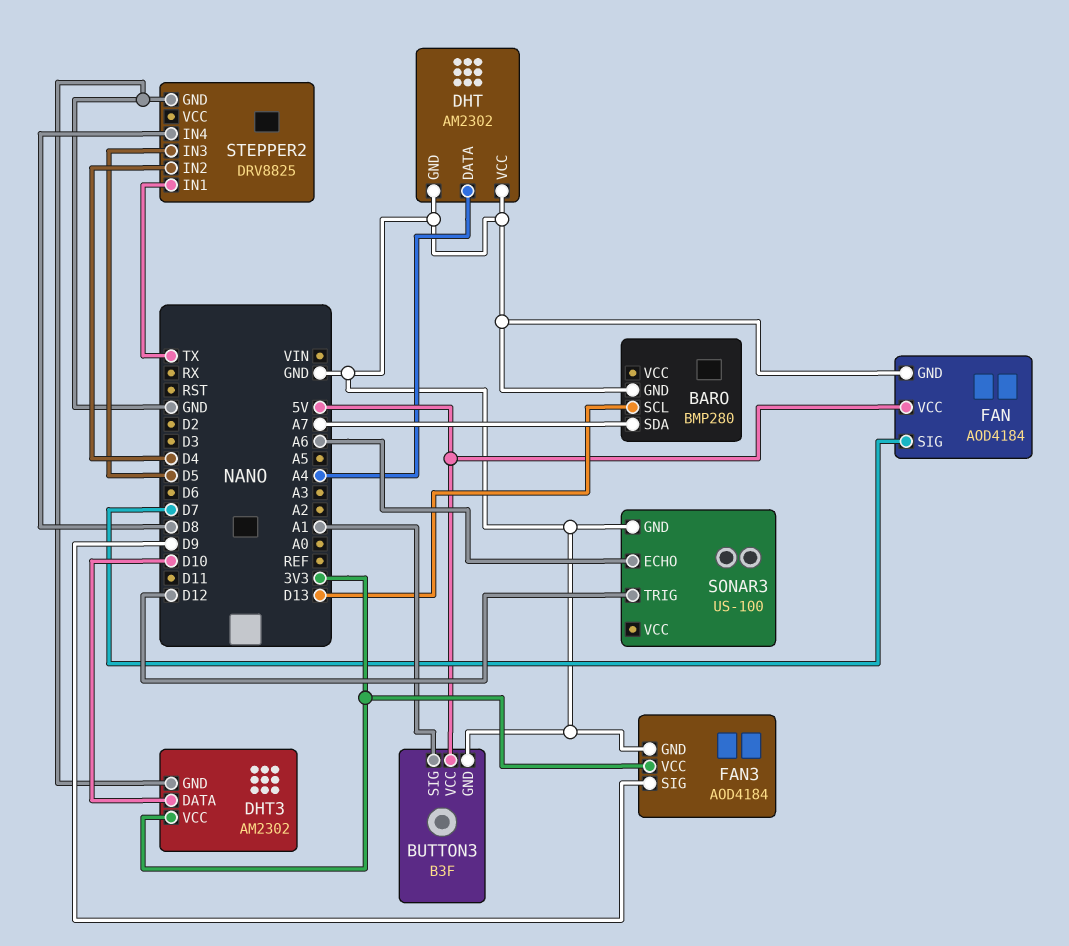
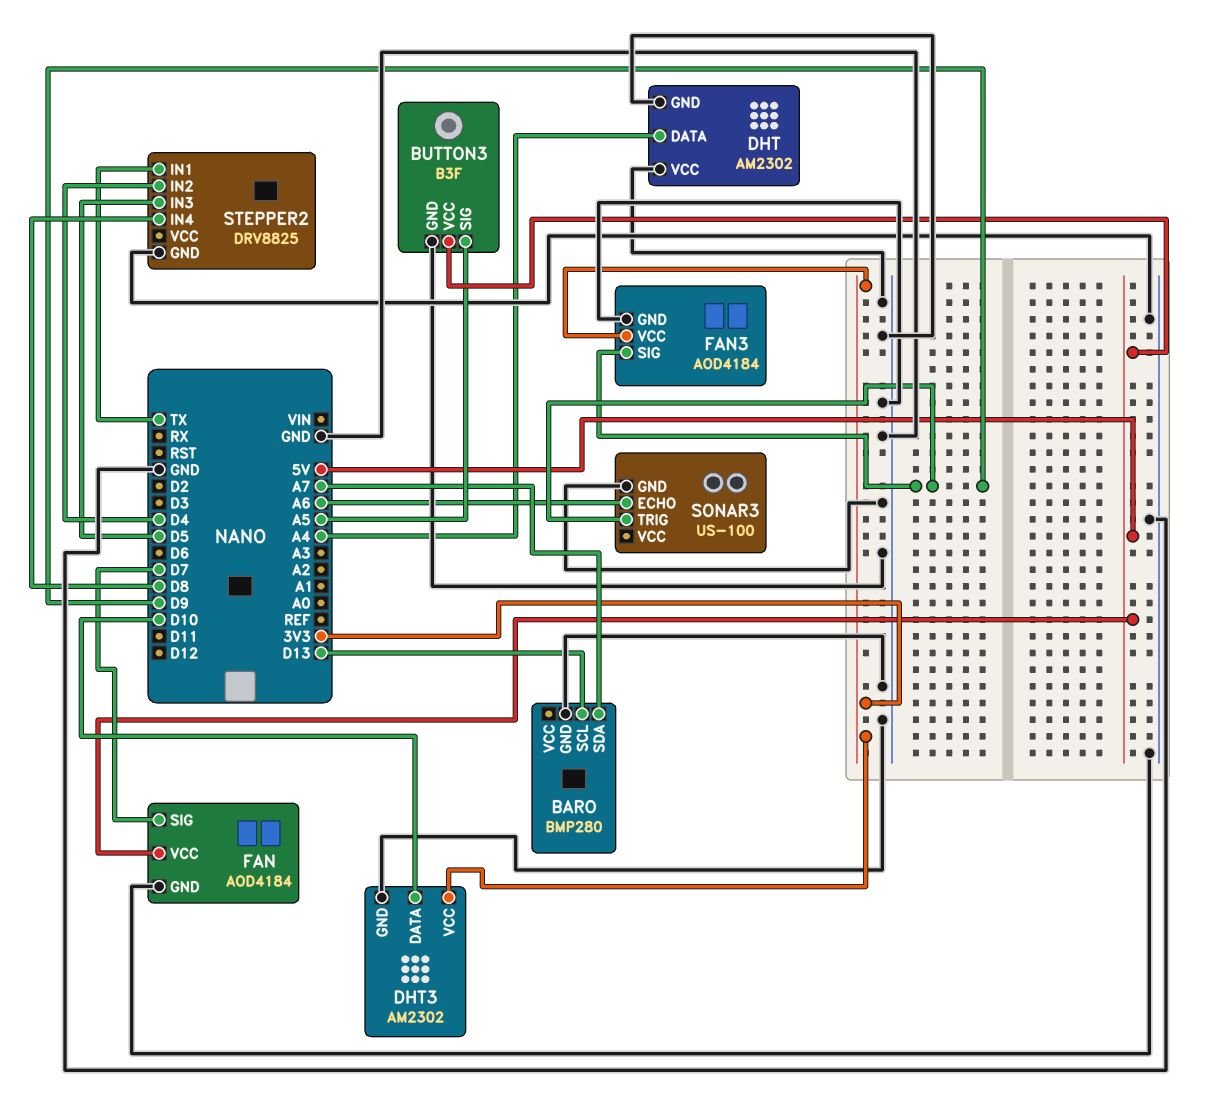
BUTTON3 pin SIG: A1 -> A5
SONAR3 pin TRIG: D12 -> D9

